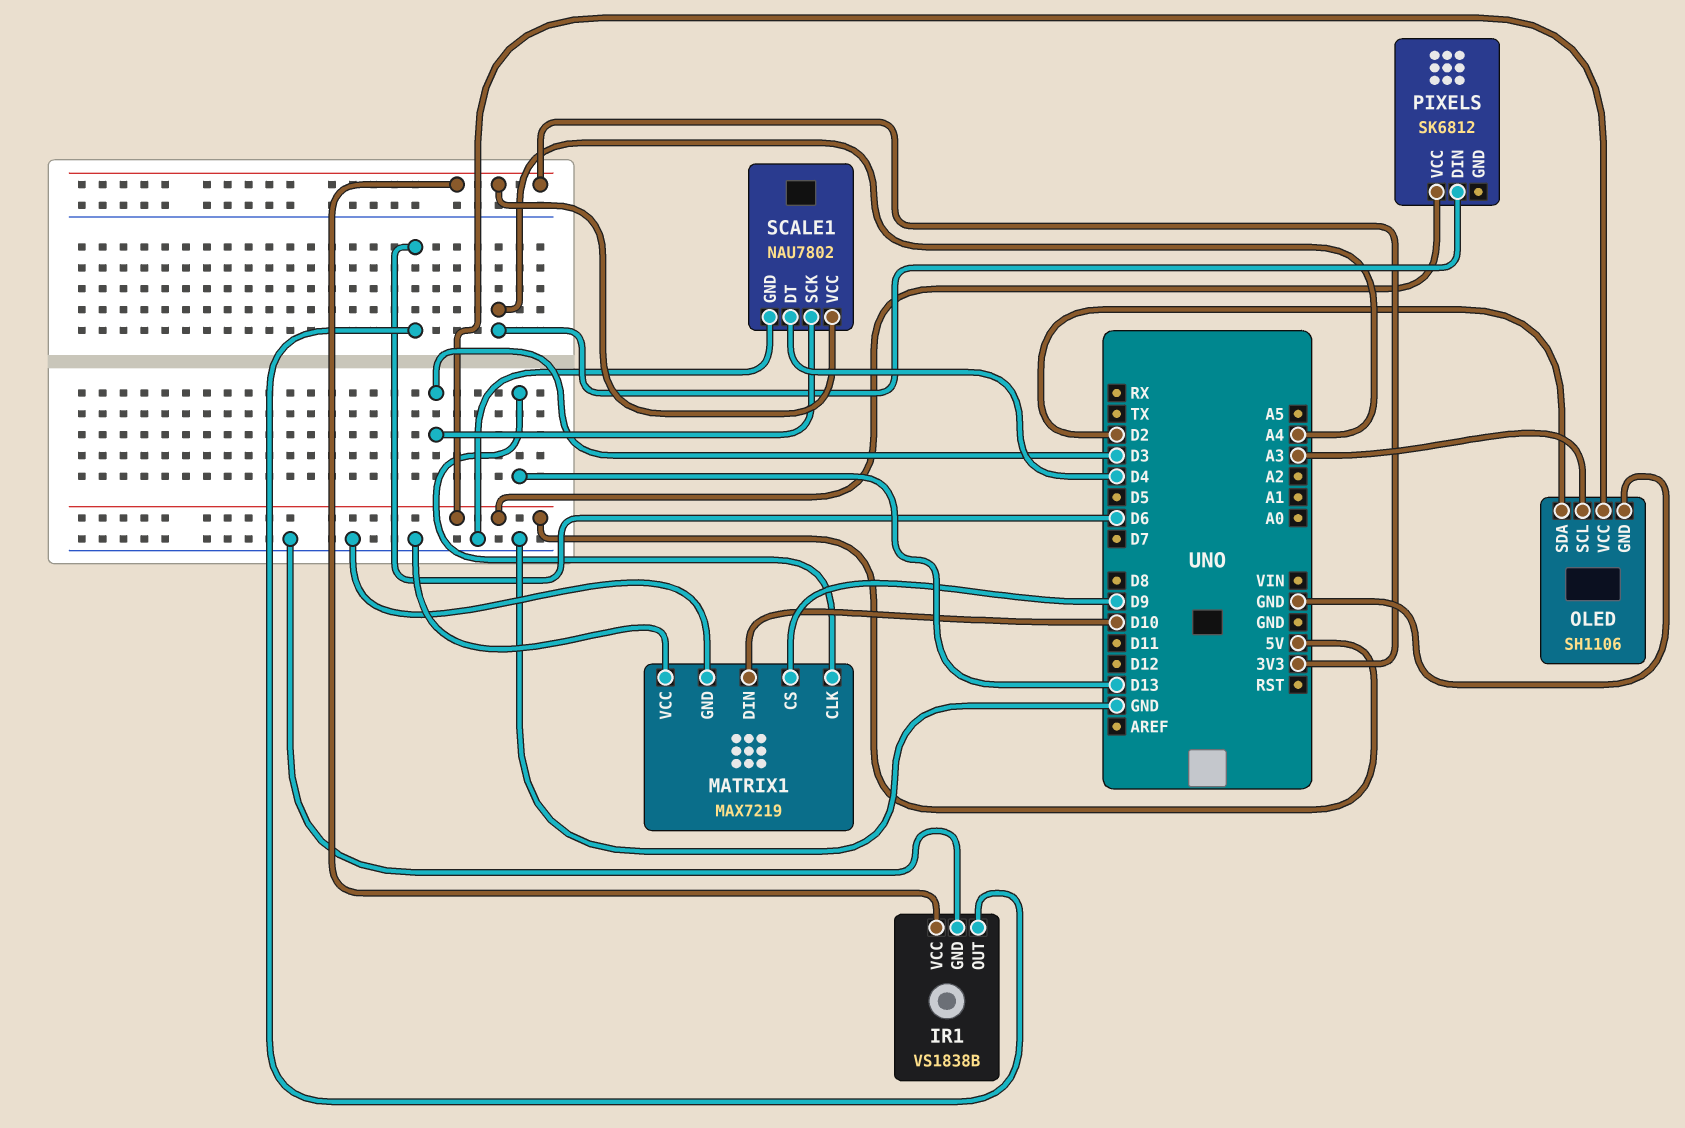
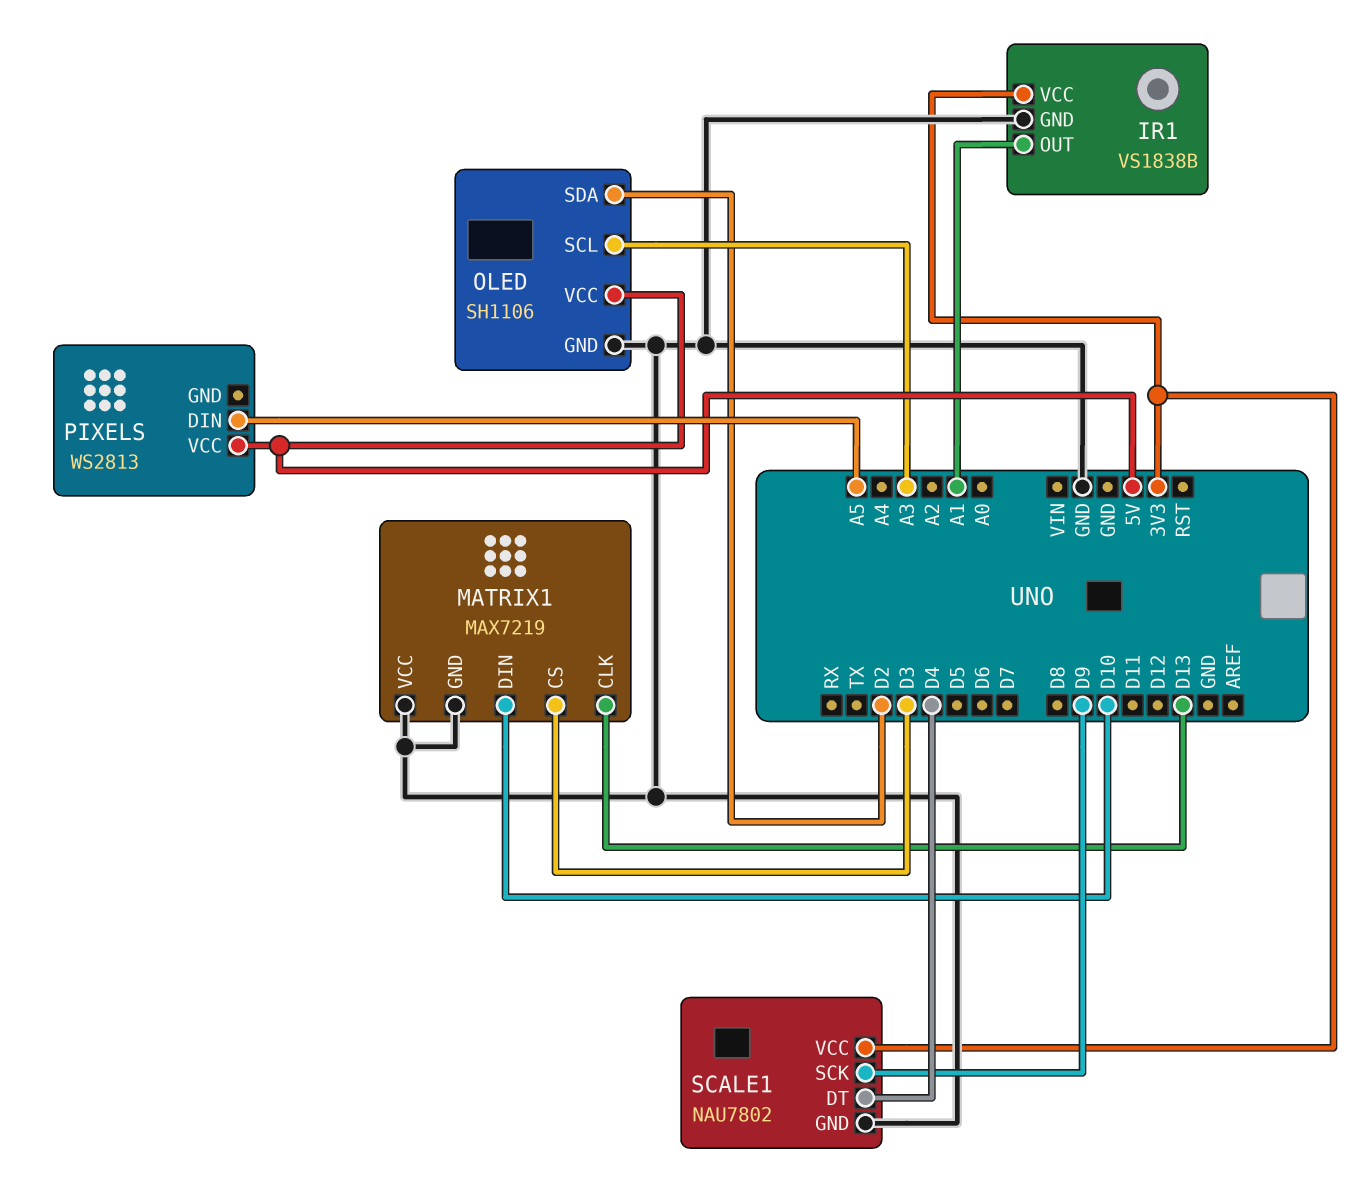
IR1 pin OUT: D6 -> A1
MATRIX1 pin CS: D9 -> D3
PIXELS: SK6812 -> WS2813
PIXELS pin DIN: A4 -> A5
SCALE1 pin SCK: D3 -> D9

